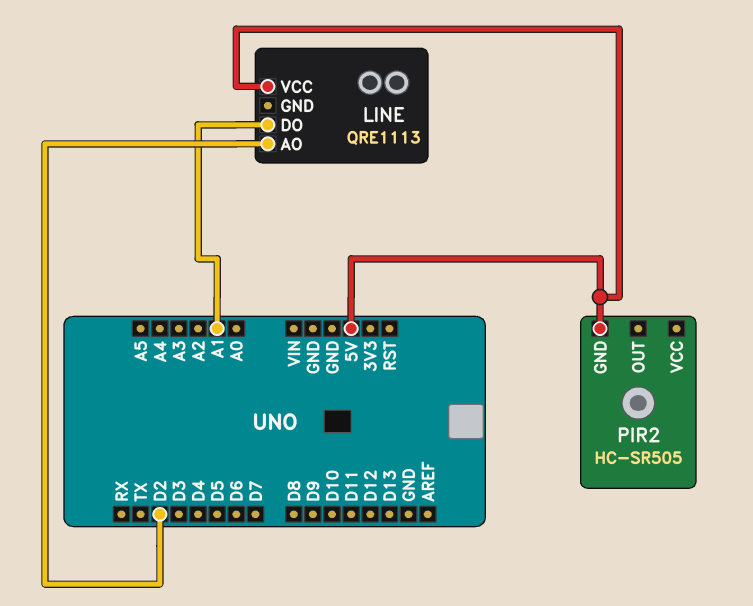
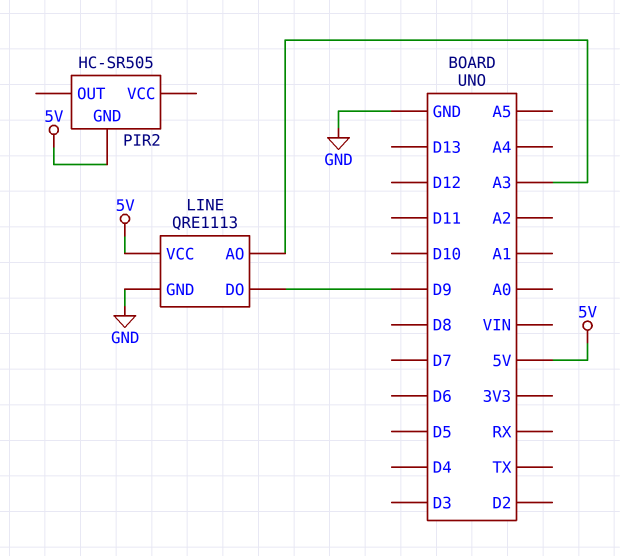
LINE pin AO: D2 -> A3
LINE pin DO: A1 -> D9
LINE pin GND: none -> GND

